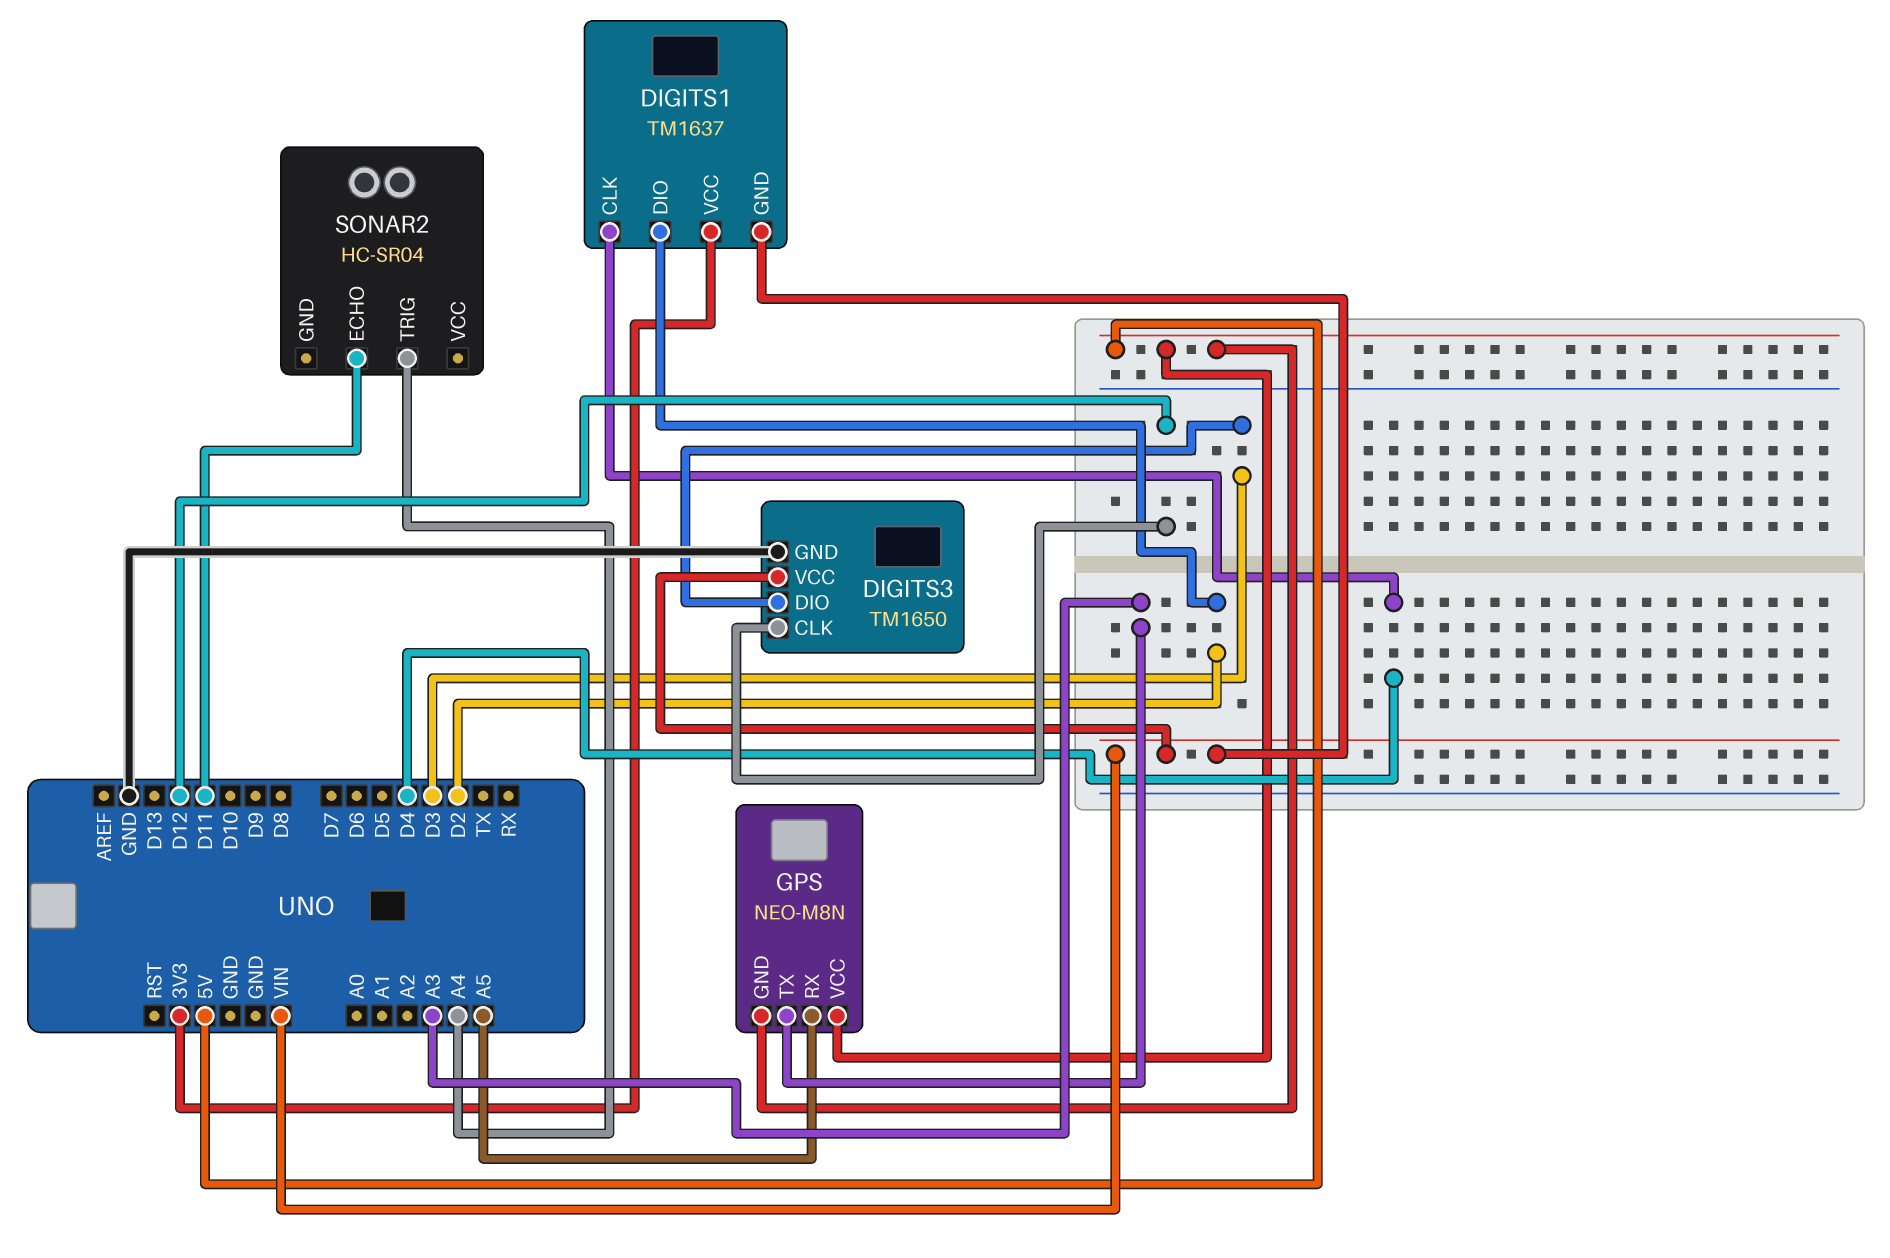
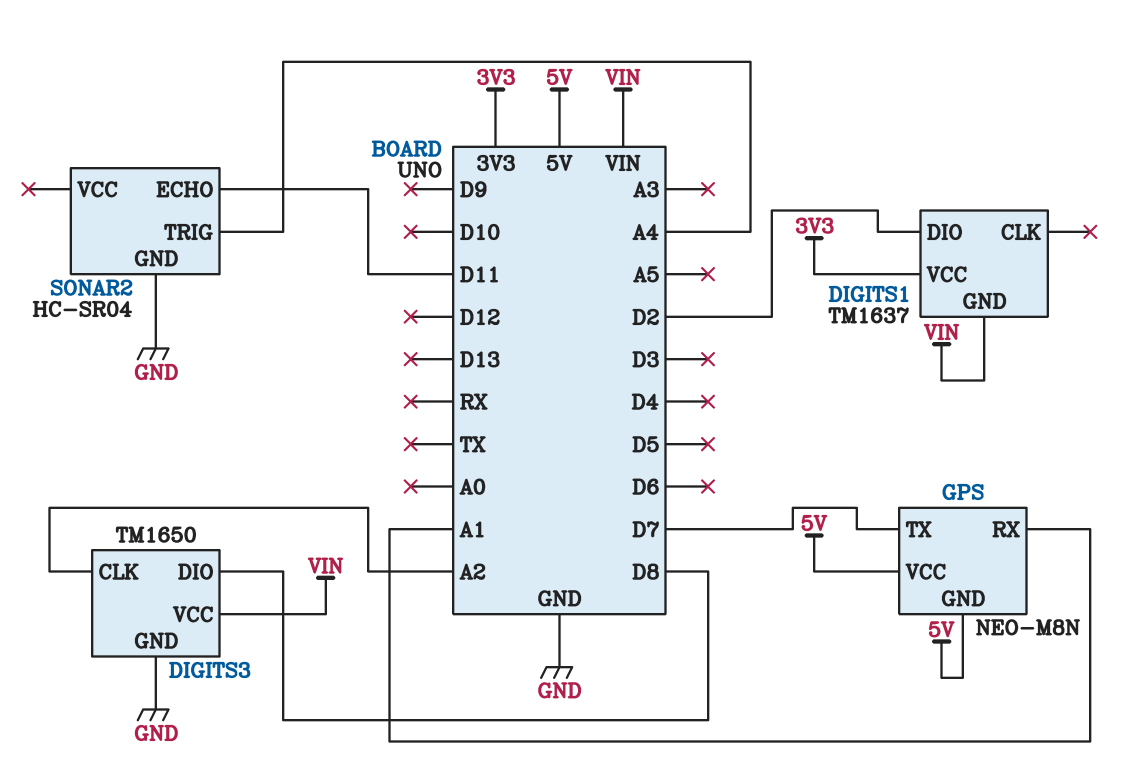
DIGITS1 pin CLK: D4 -> none
DIGITS3 pin CLK: D12 -> A2
DIGITS3 pin DIO: D3 -> D8
GPS pin RX: A5 -> A1
GPS pin TX: A3 -> D7
SONAR2 pin GND: none -> GND

